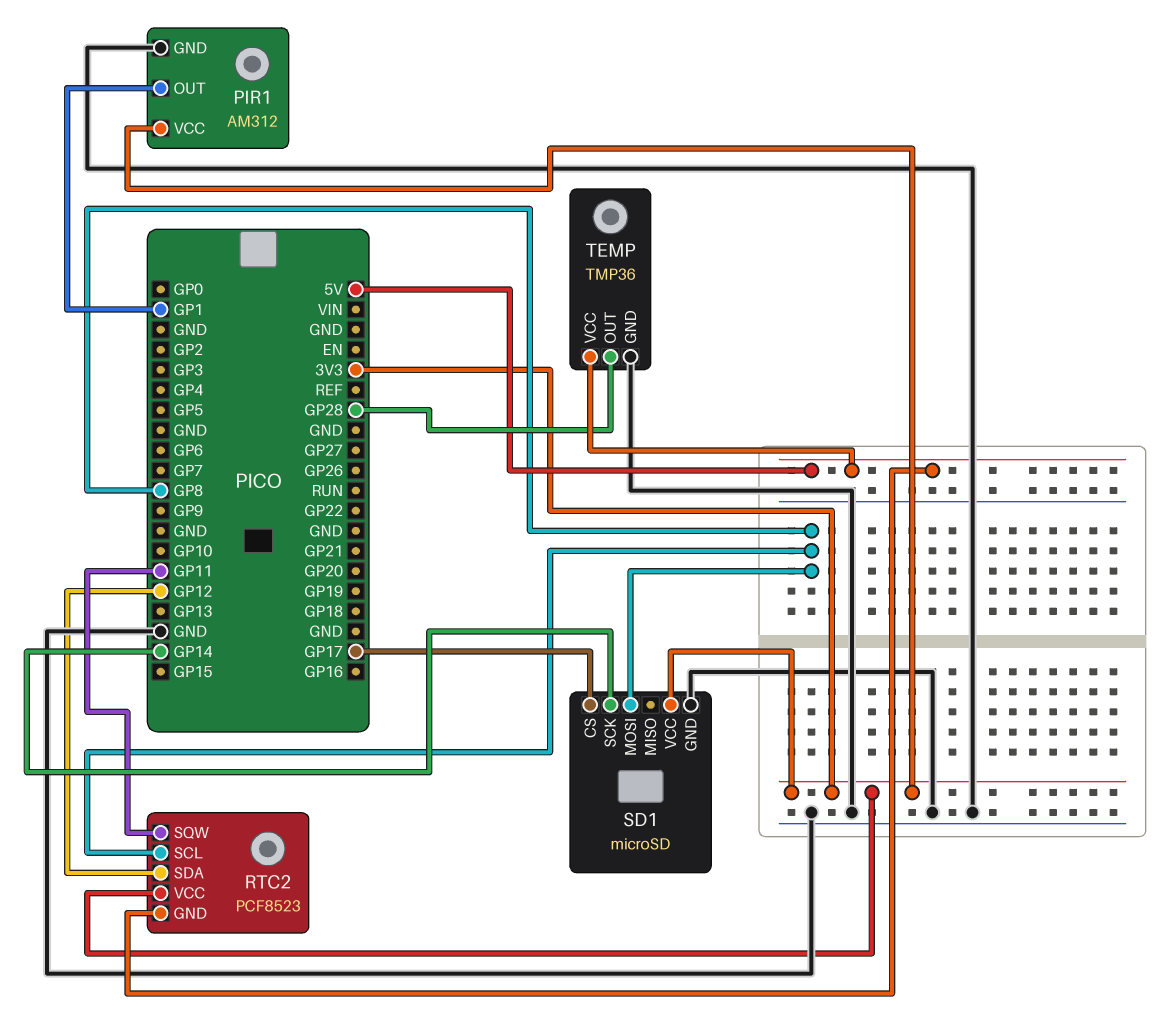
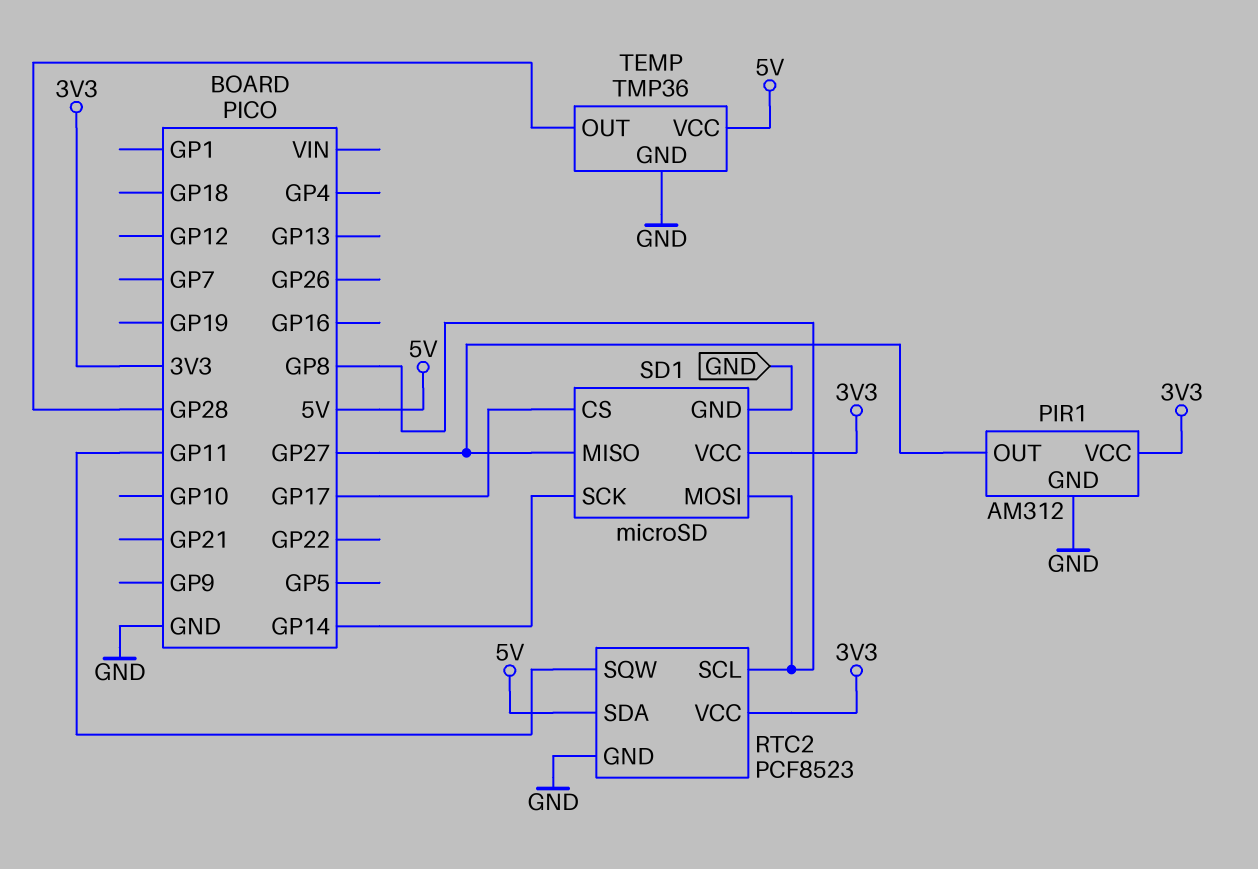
PIR1 pin OUT: GP1 -> GP27
RTC2 pin GND: 5V -> GND
RTC2 pin SDA: GP12 -> 5V
SD1 pin MISO: none -> GP27

